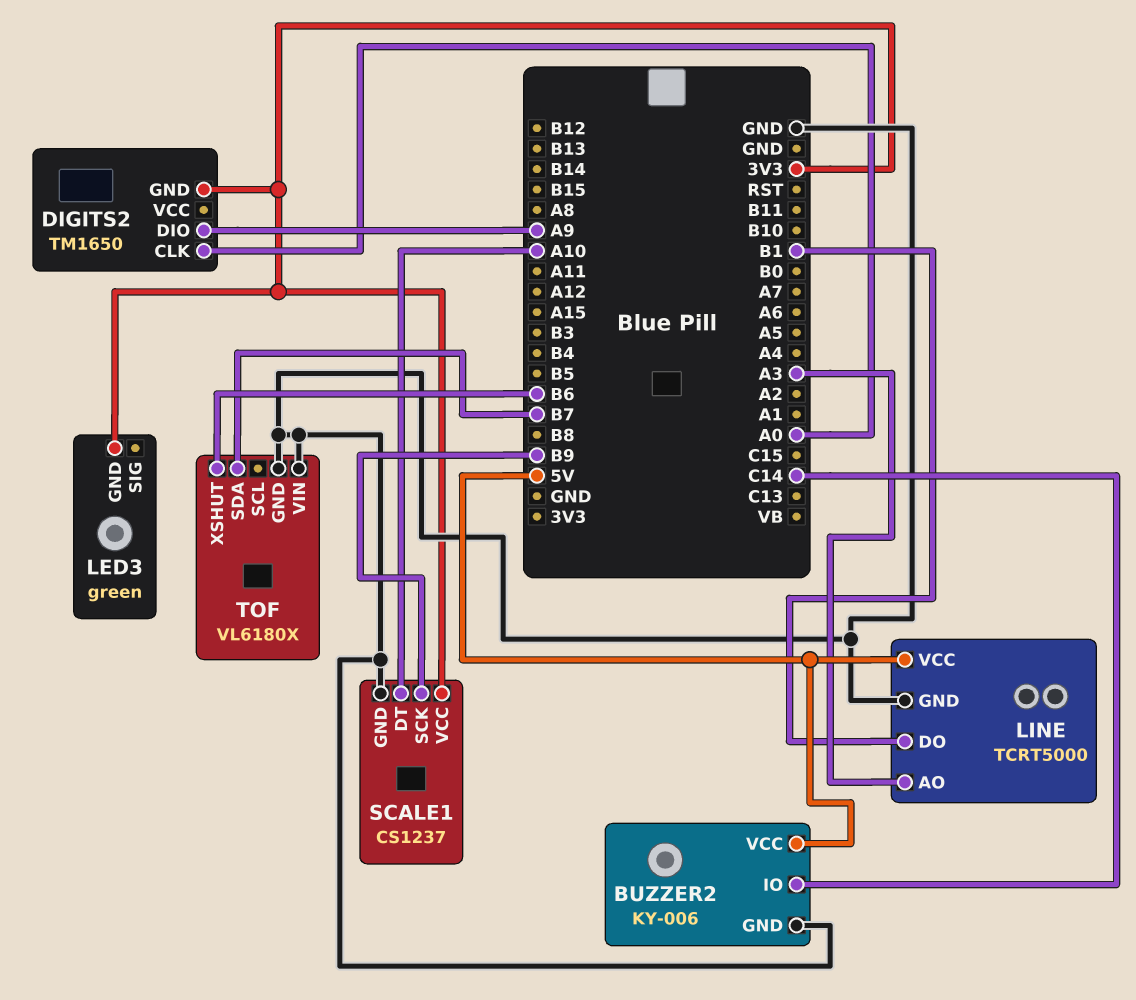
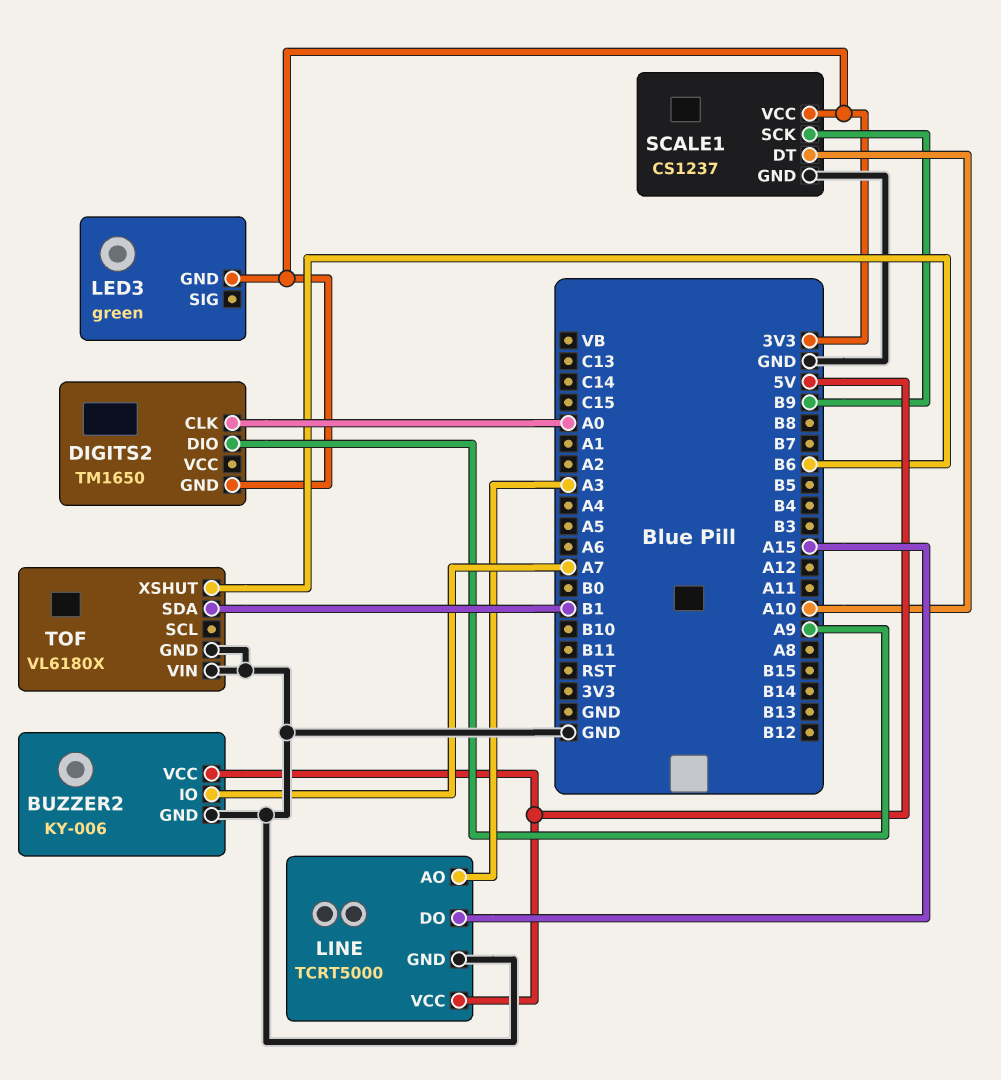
BUZZER2 pin IO: C14 -> A7
LINE pin DO: B1 -> A15
TOF pin SDA: B7 -> B1

